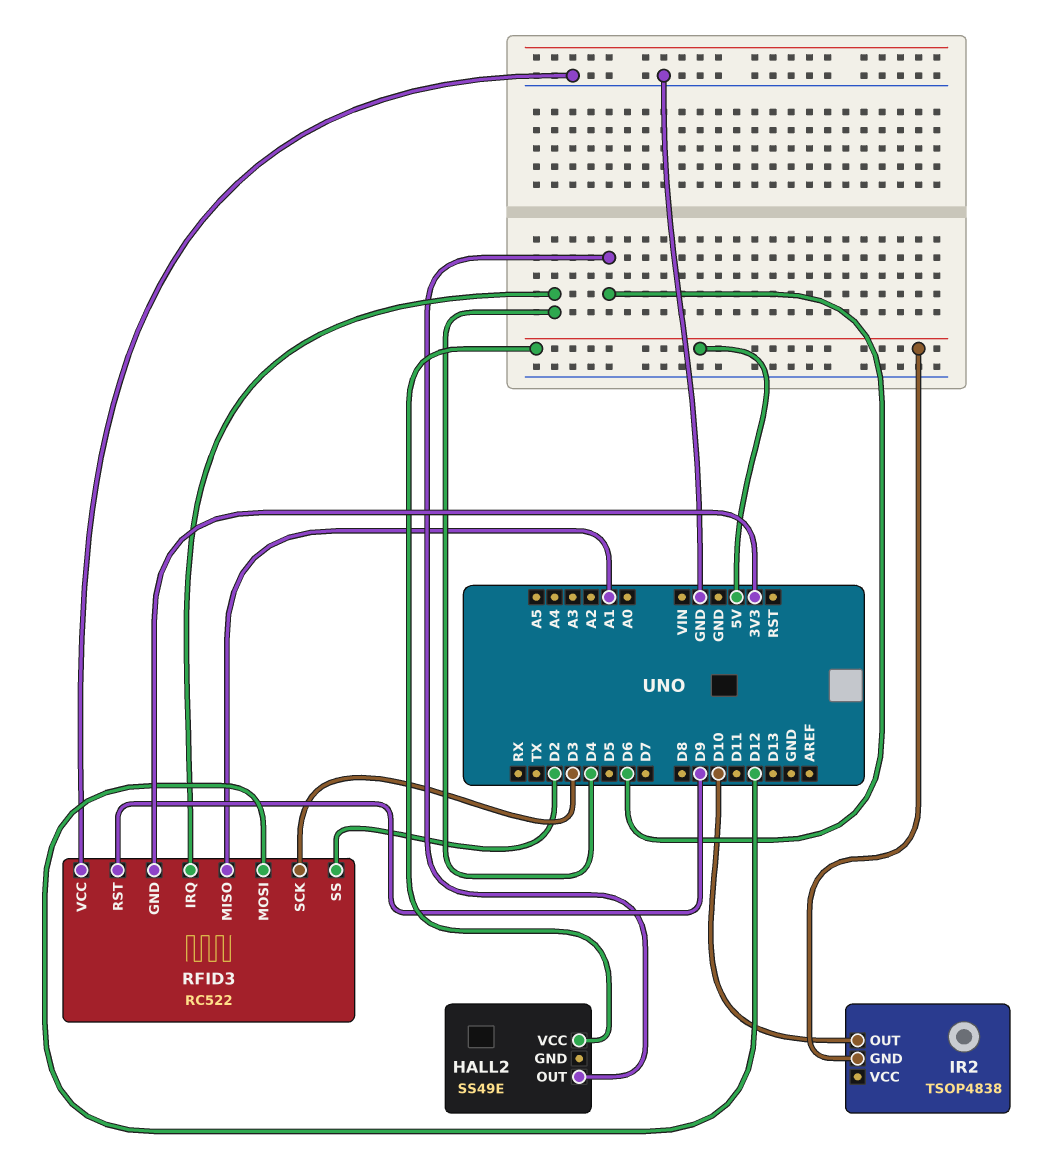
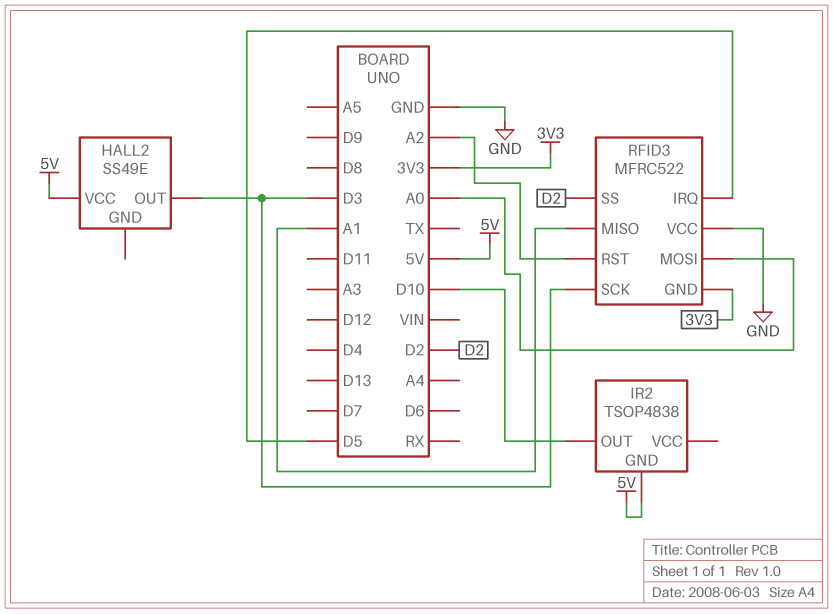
HALL2 pin OUT: D6 -> D3
RFID3: RC522 -> MFRC522
RFID3 pin IRQ: D4 -> D5
RFID3 pin MOSI: D12 -> A0
RFID3 pin RST: D9 -> A2

